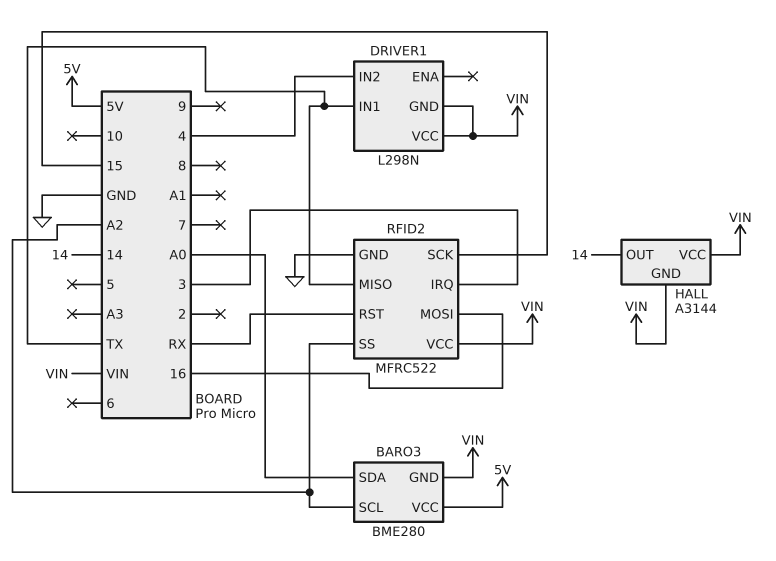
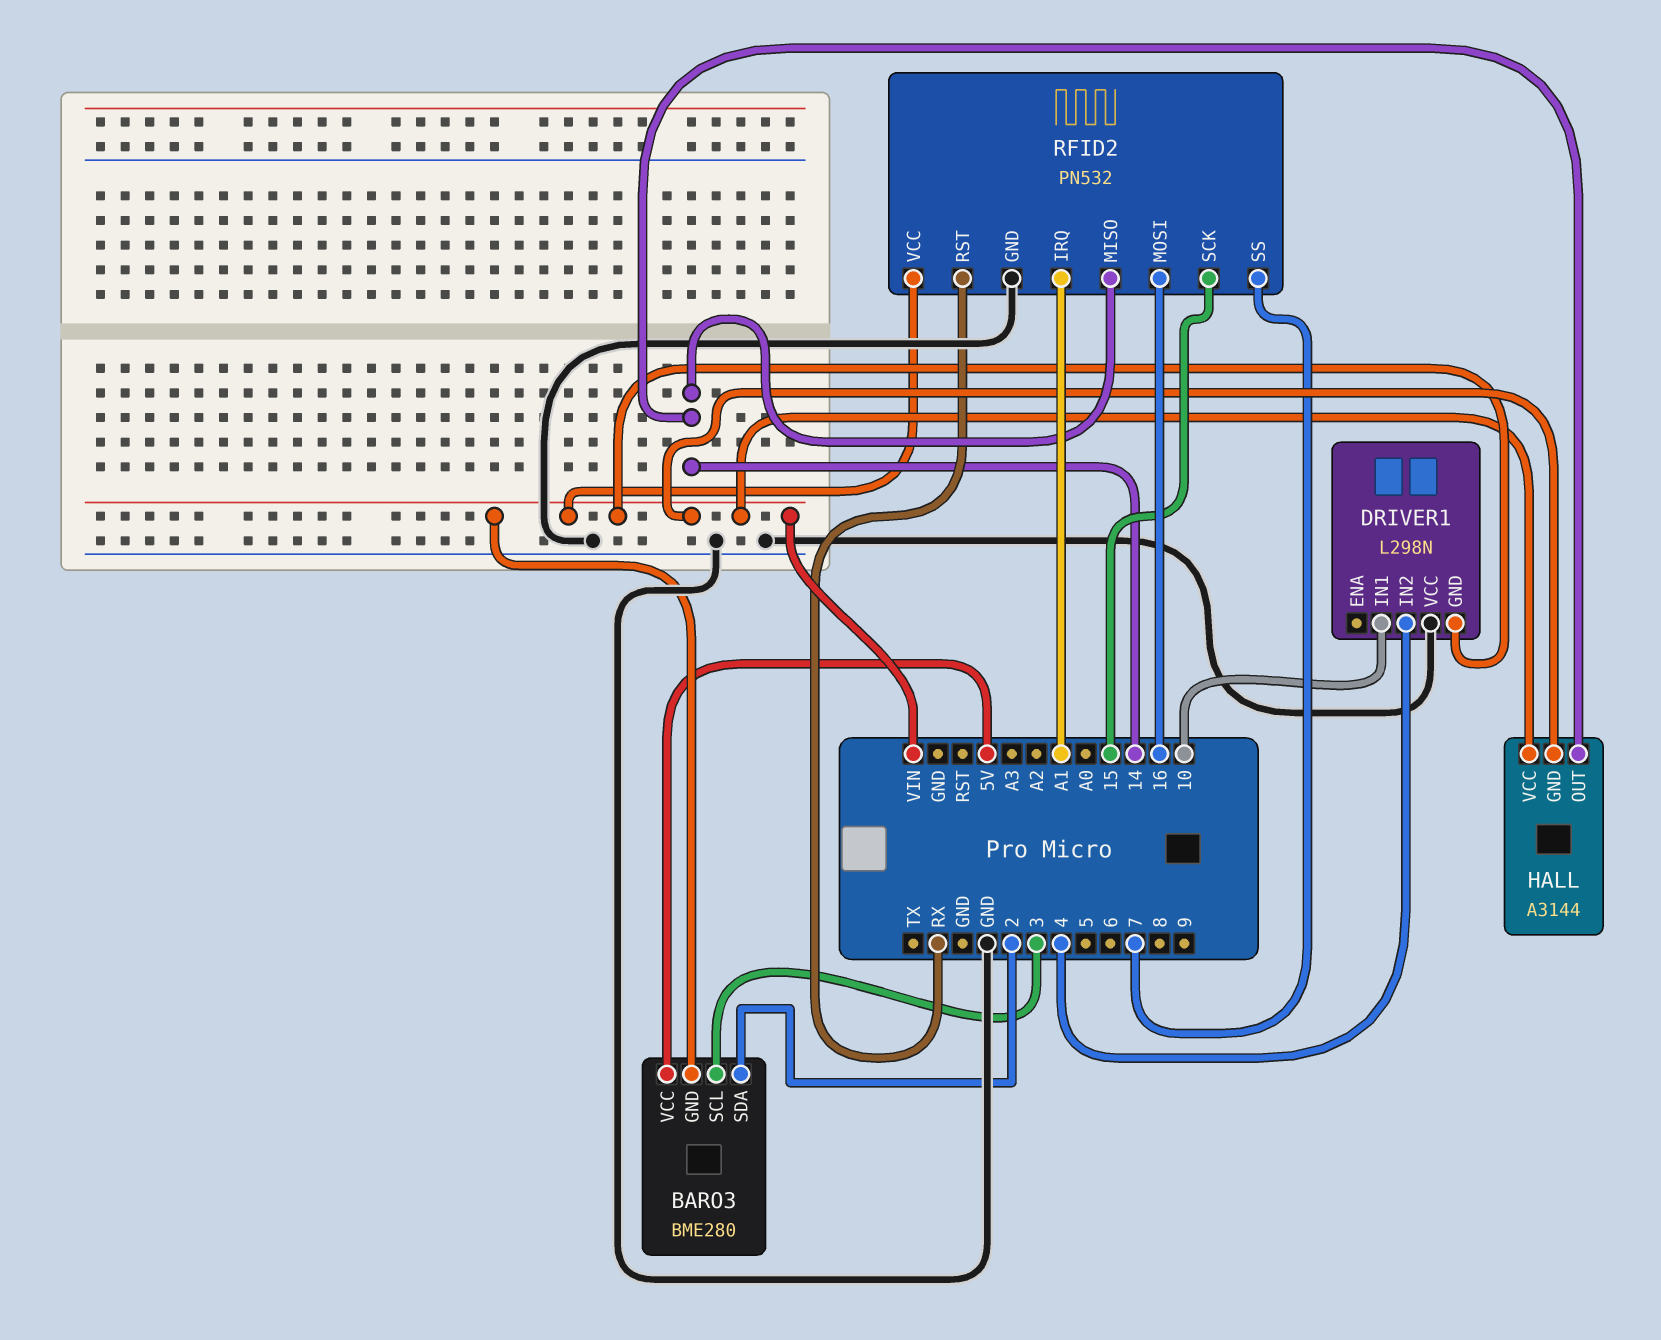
BARO3 pin SCL: A2 -> 3
BARO3 pin SDA: A0 -> 2
DRIVER1 pin IN1: TX -> 10
DRIVER1 pin VCC: VIN -> GND
RFID2: MFRC522 -> PN532
RFID2 pin IRQ: 3 -> A1
RFID2 pin MISO: TX -> 14
RFID2 pin SS: A2 -> 7

